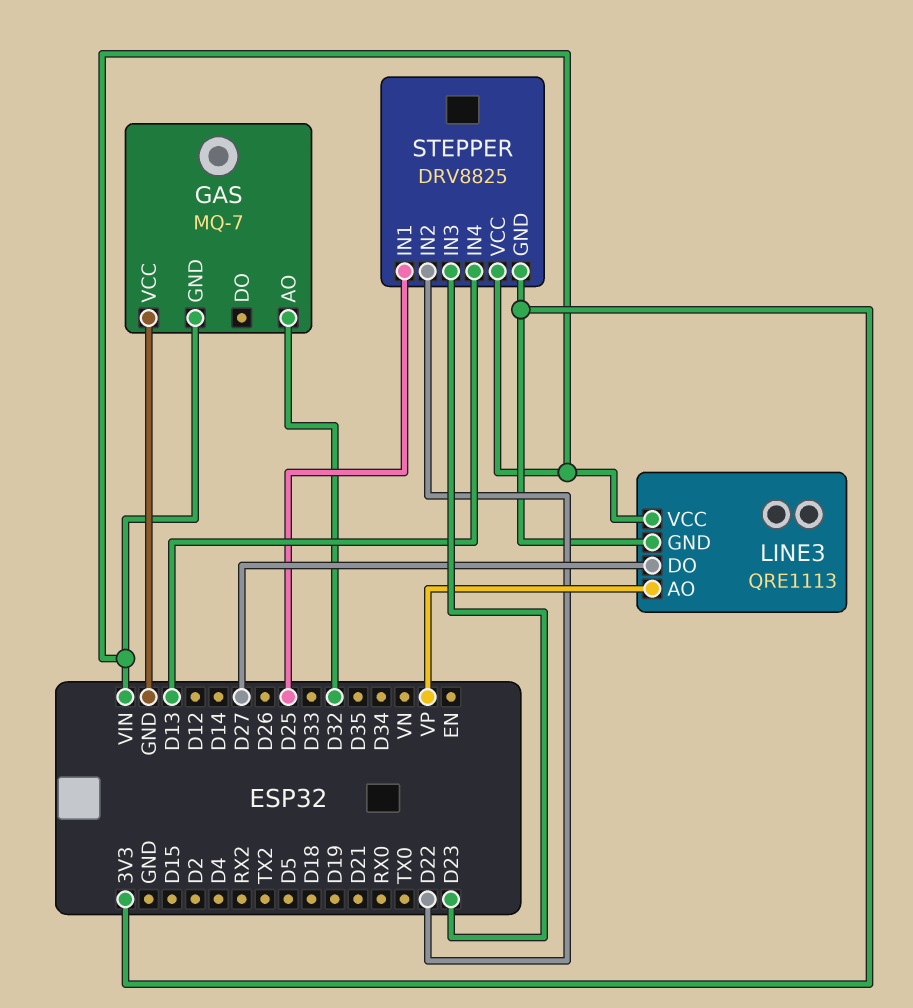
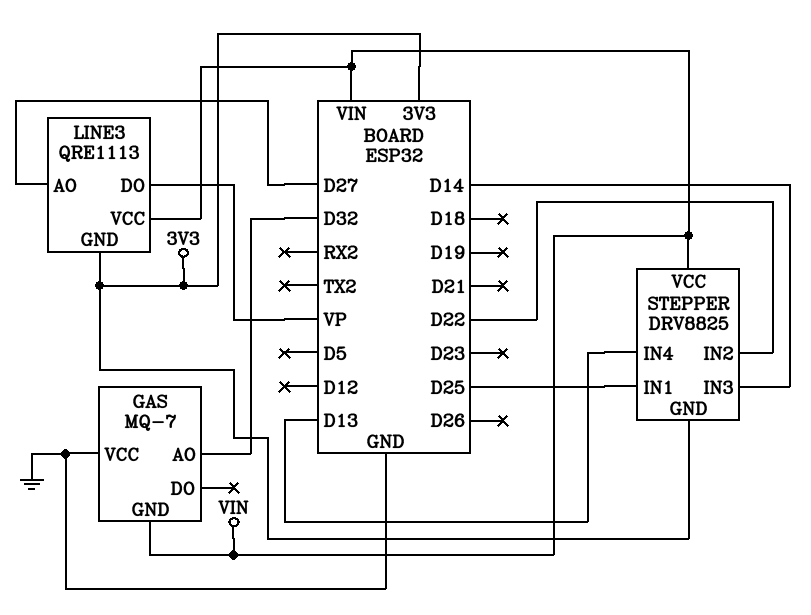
LINE3 pin AO: VP -> D27
LINE3 pin DO: D27 -> VP
STEPPER pin IN3: D23 -> D14

